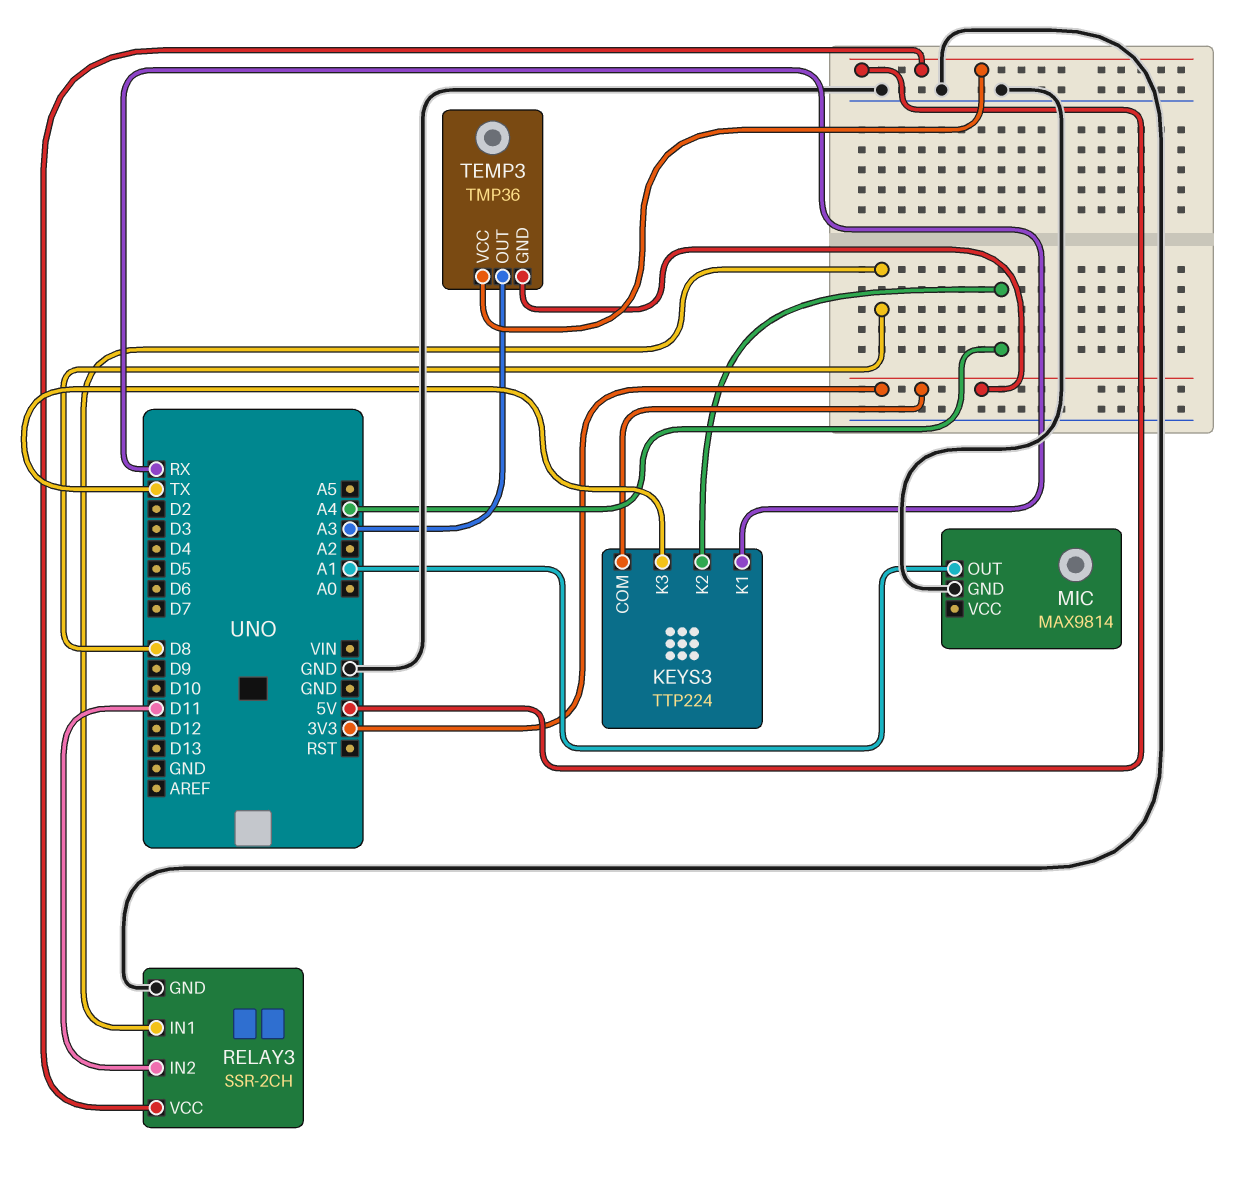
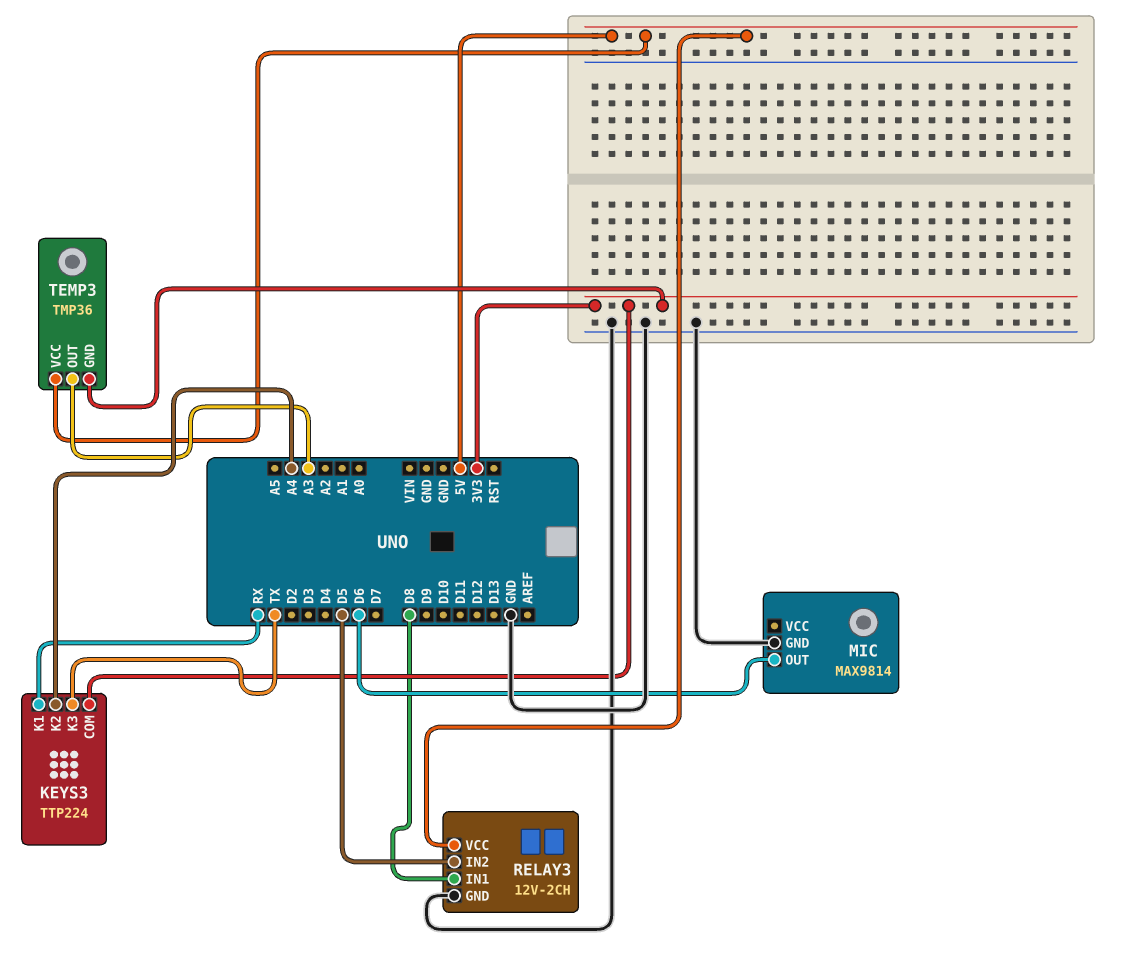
MIC pin OUT: A1 -> D6
RELAY3: SSR-2CH -> 12V-2CH
RELAY3 pin IN2: D11 -> D5

